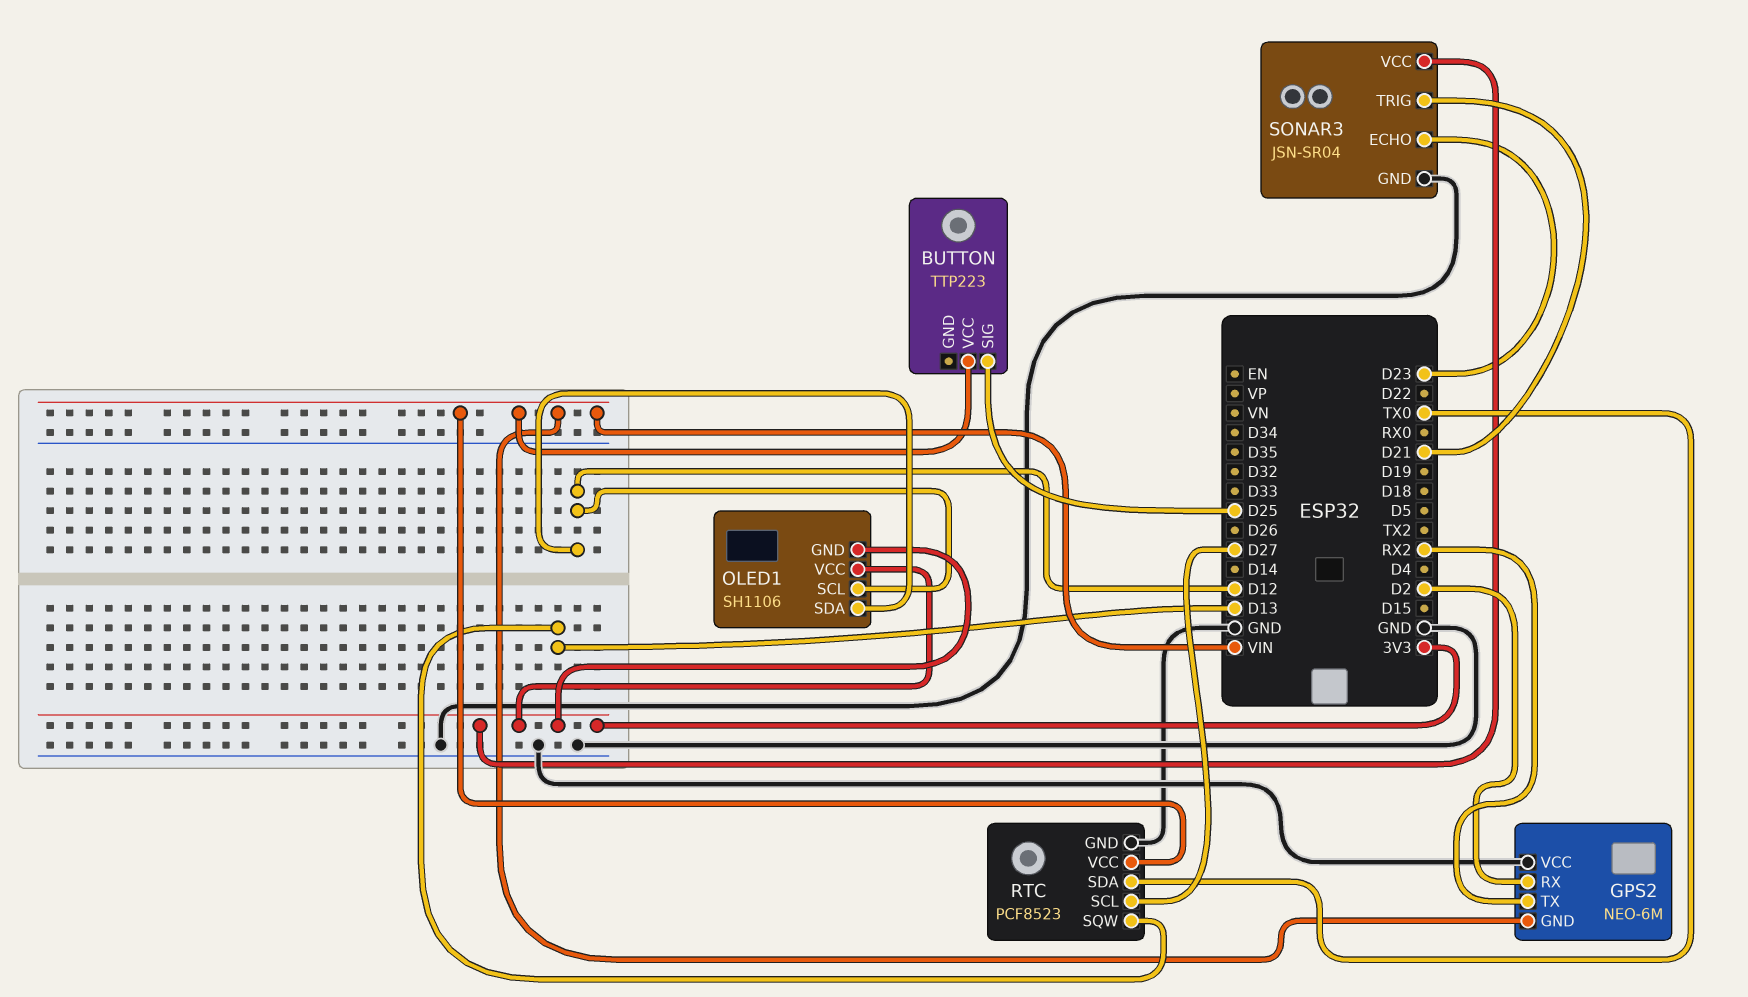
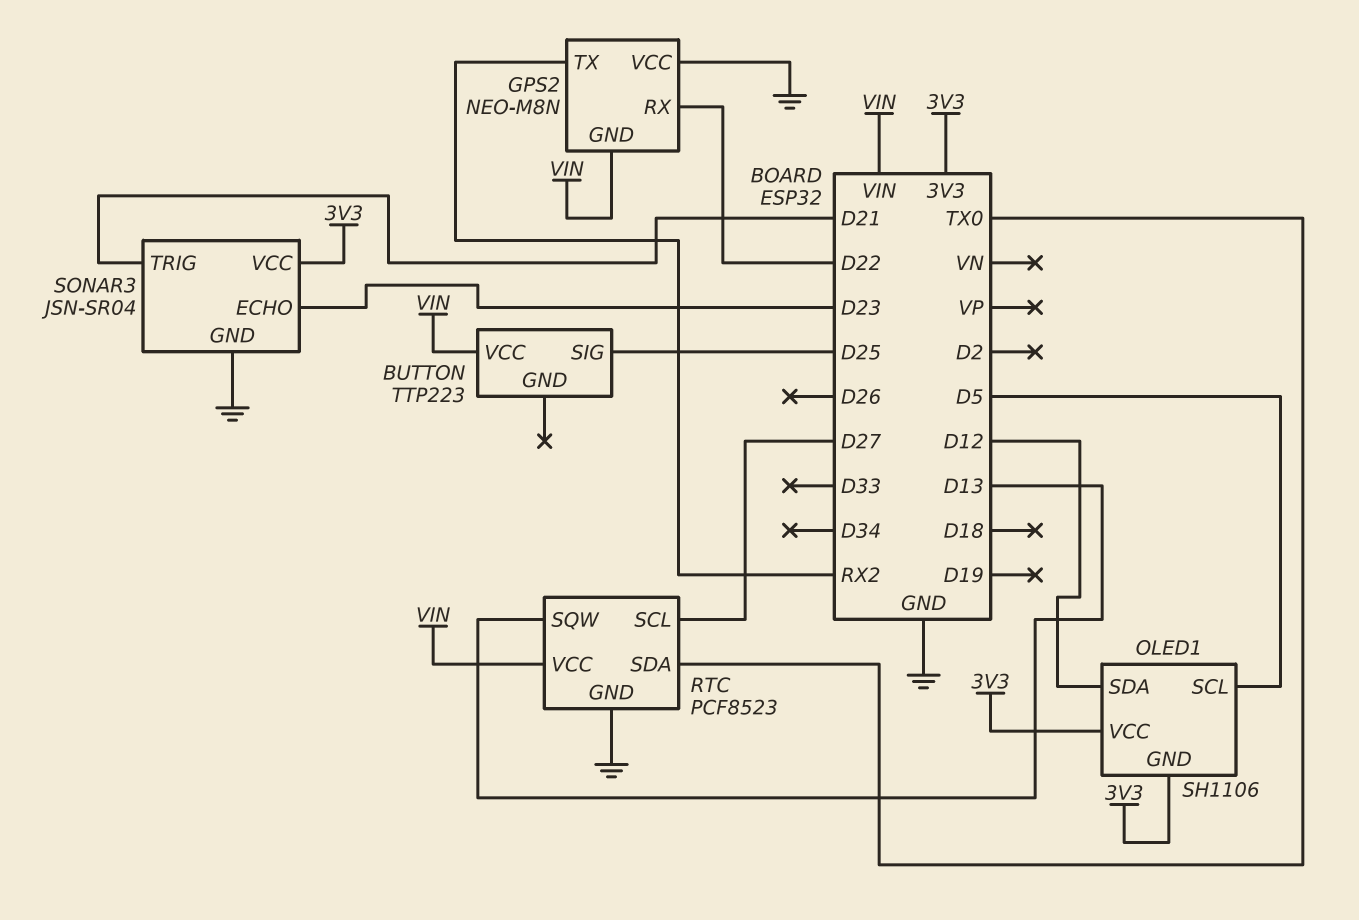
GPS2: NEO-6M -> NEO-M8N
GPS2 pin RX: D2 -> D22
OLED1 pin SCL: D12 -> D5

